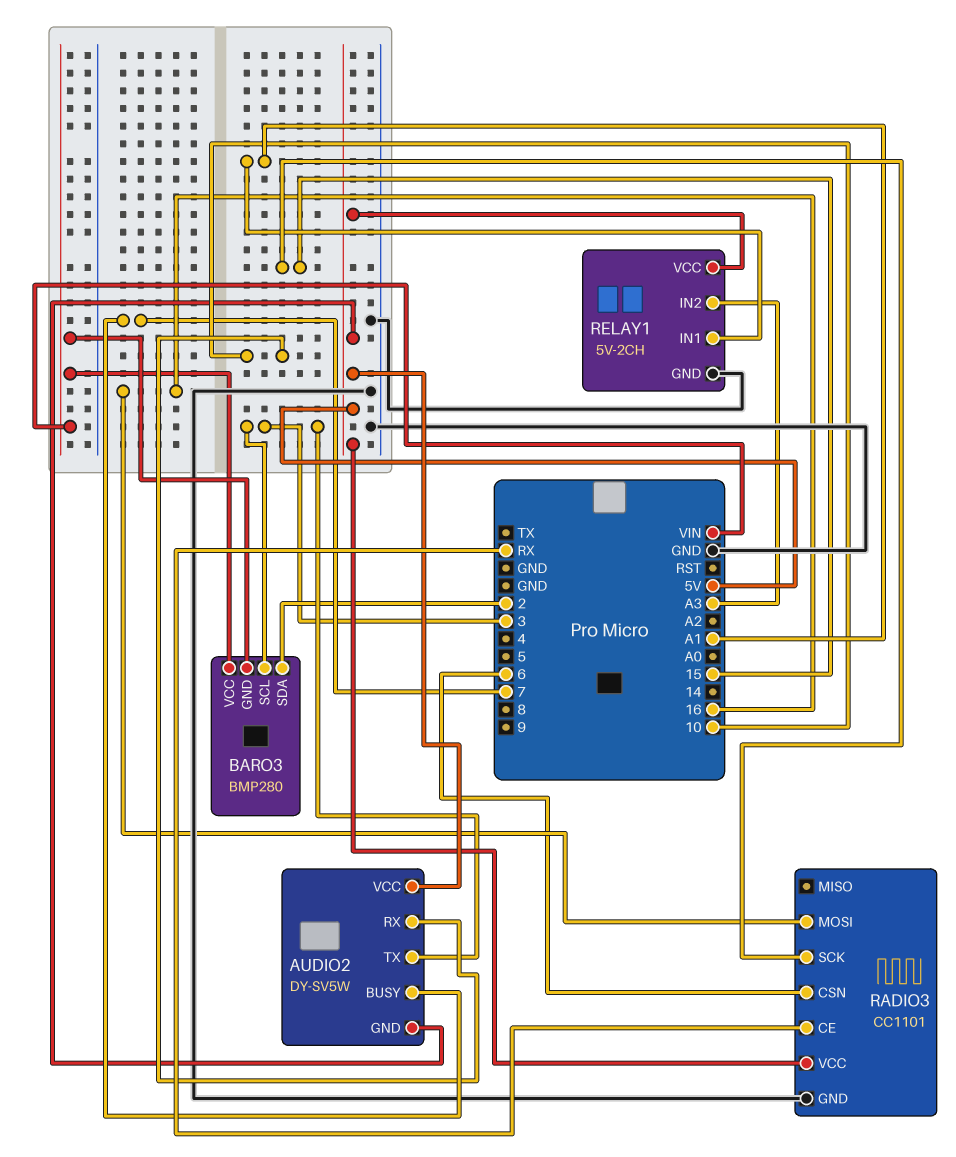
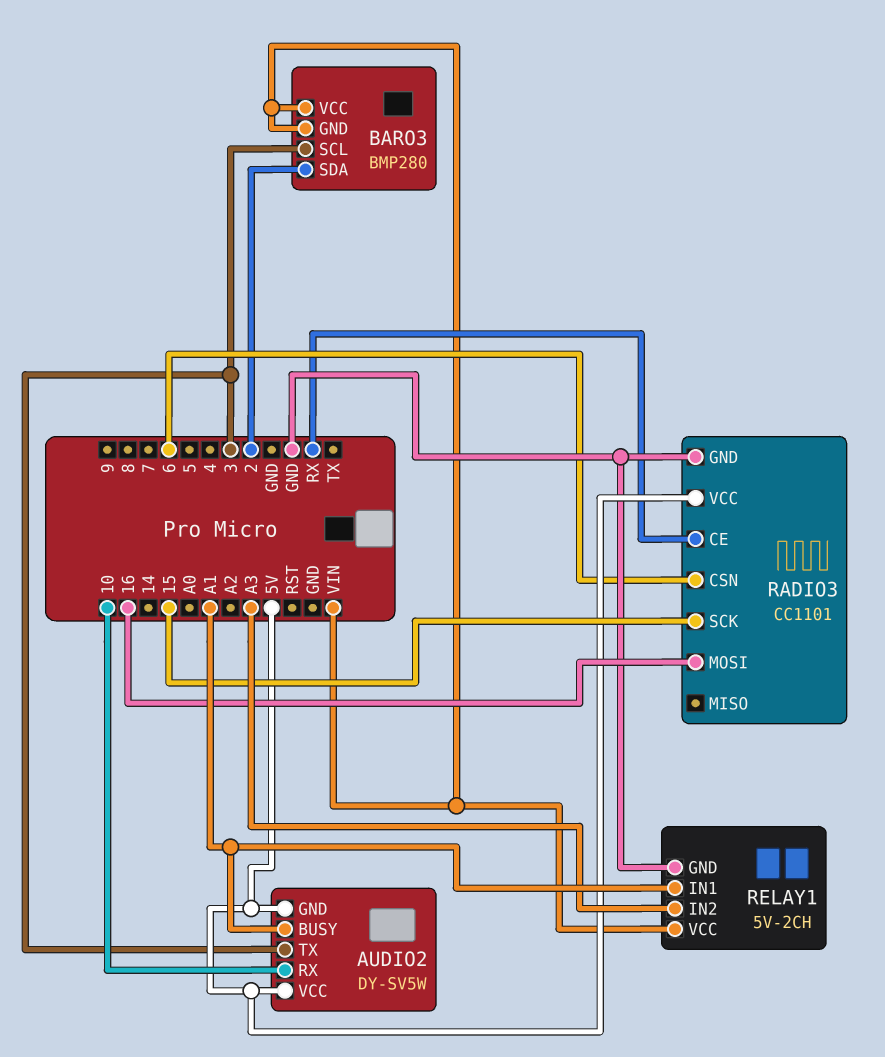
AUDIO2 pin BUSY: 7 -> A1
RELAY1 pin VCC: 5V -> VIN

